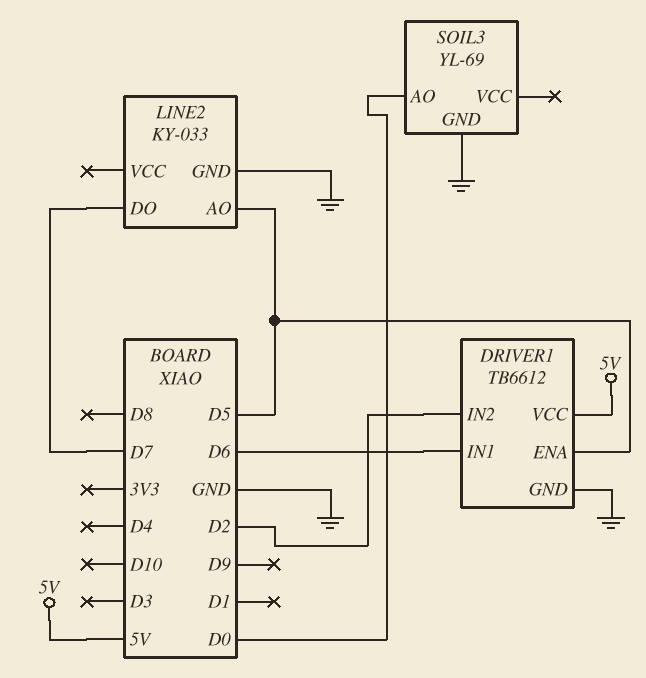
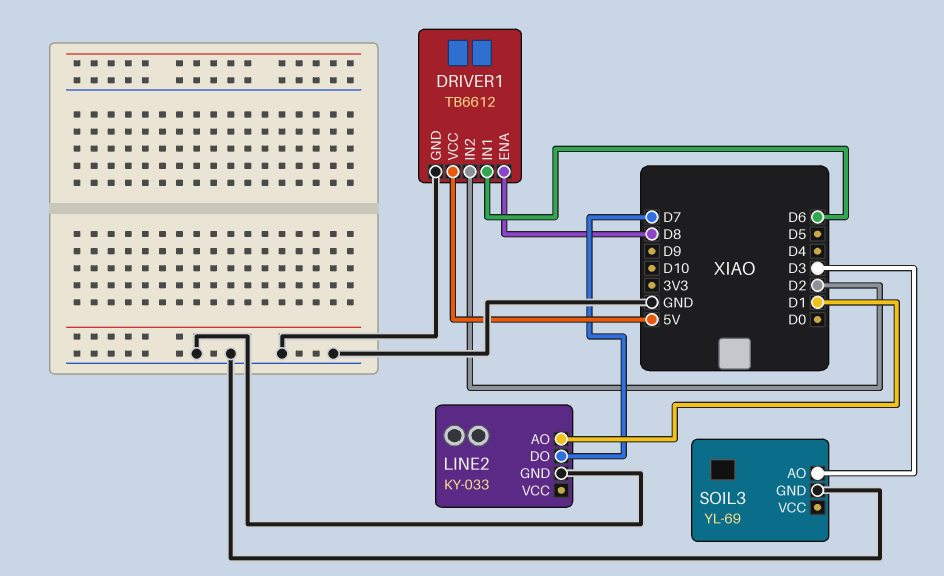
DRIVER1 pin ENA: D5 -> D8
LINE2 pin AO: D5 -> D1
SOIL3 pin AO: D0 -> D3

